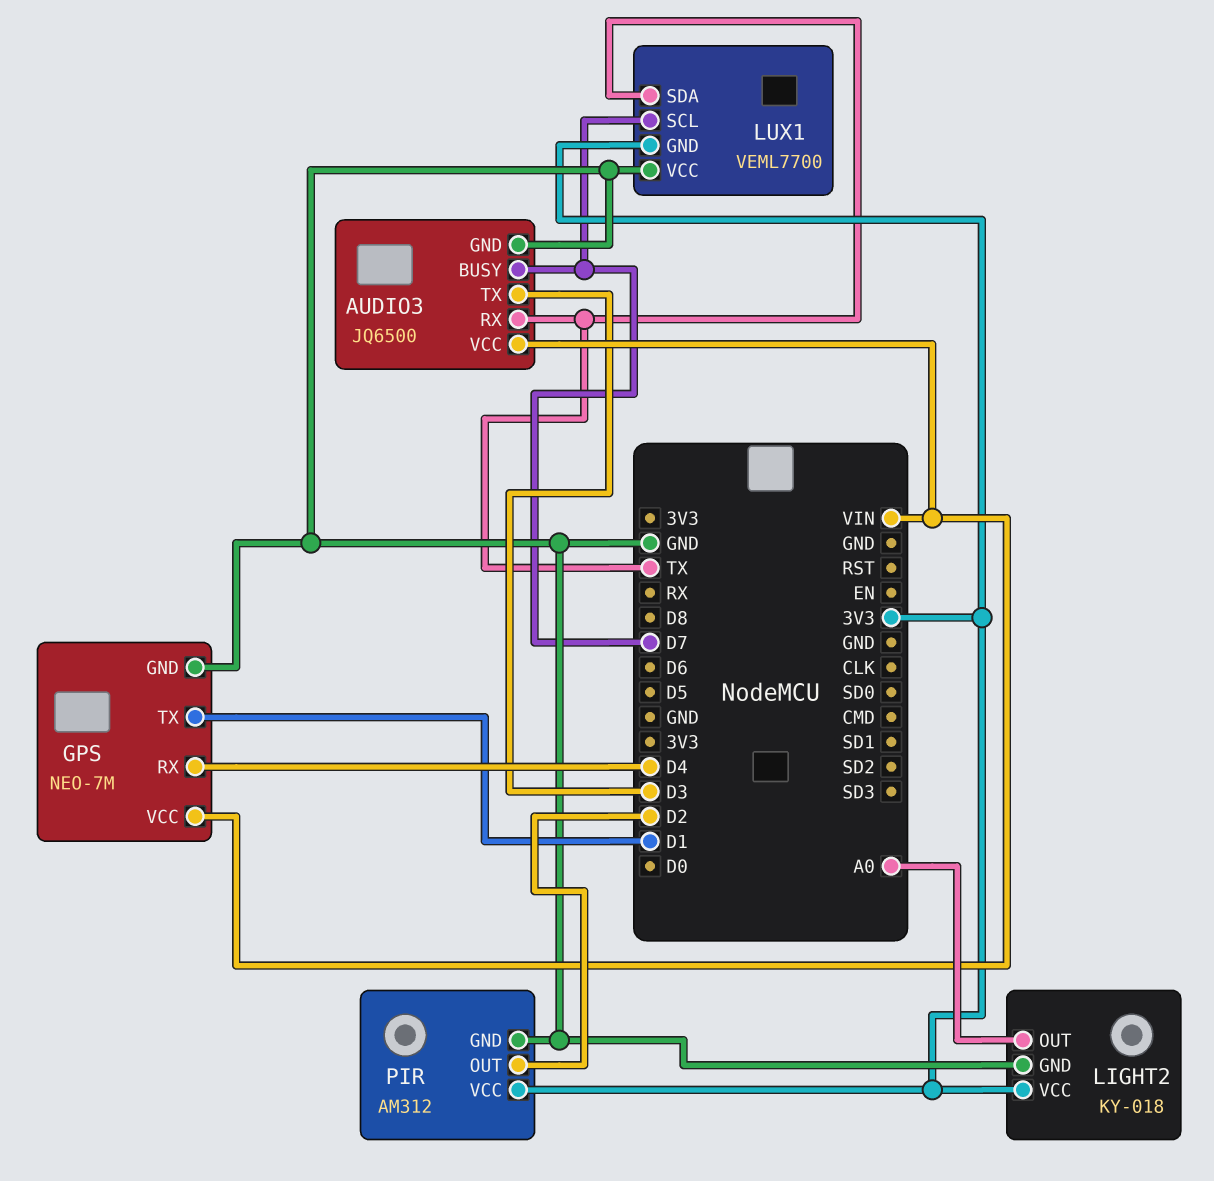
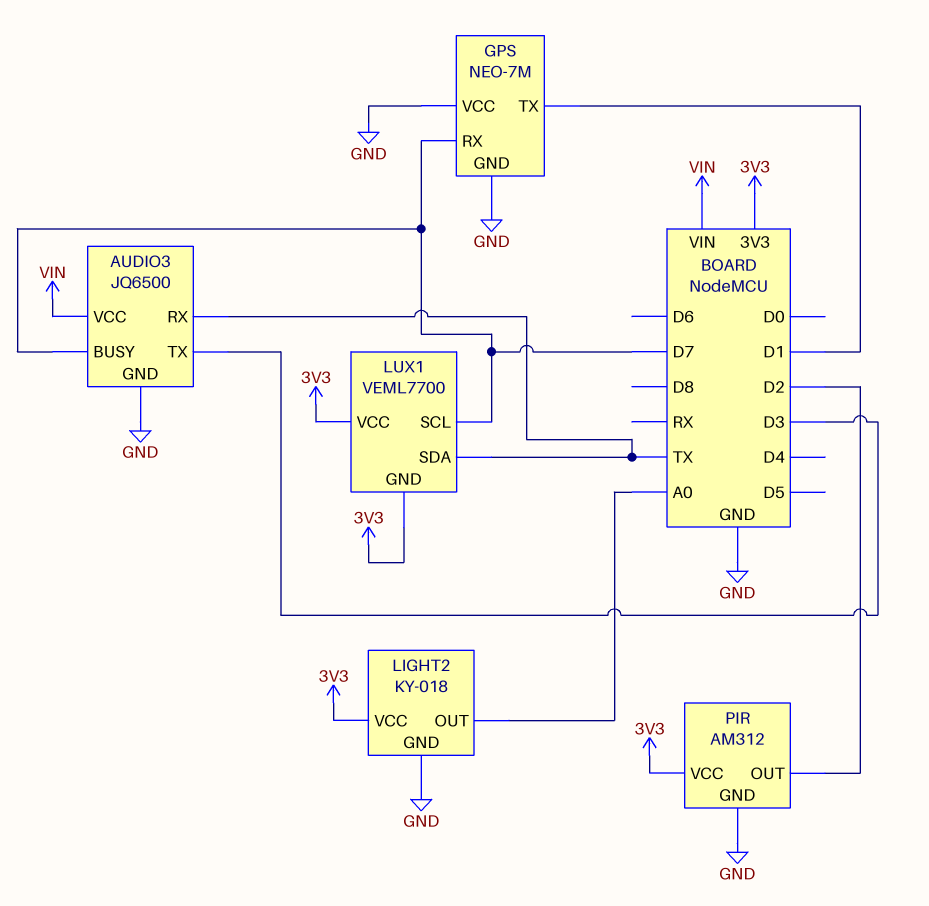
GPS pin RX: D4 -> D7
GPS pin VCC: VIN -> GND
LUX1 pin VCC: GND -> 3V3

